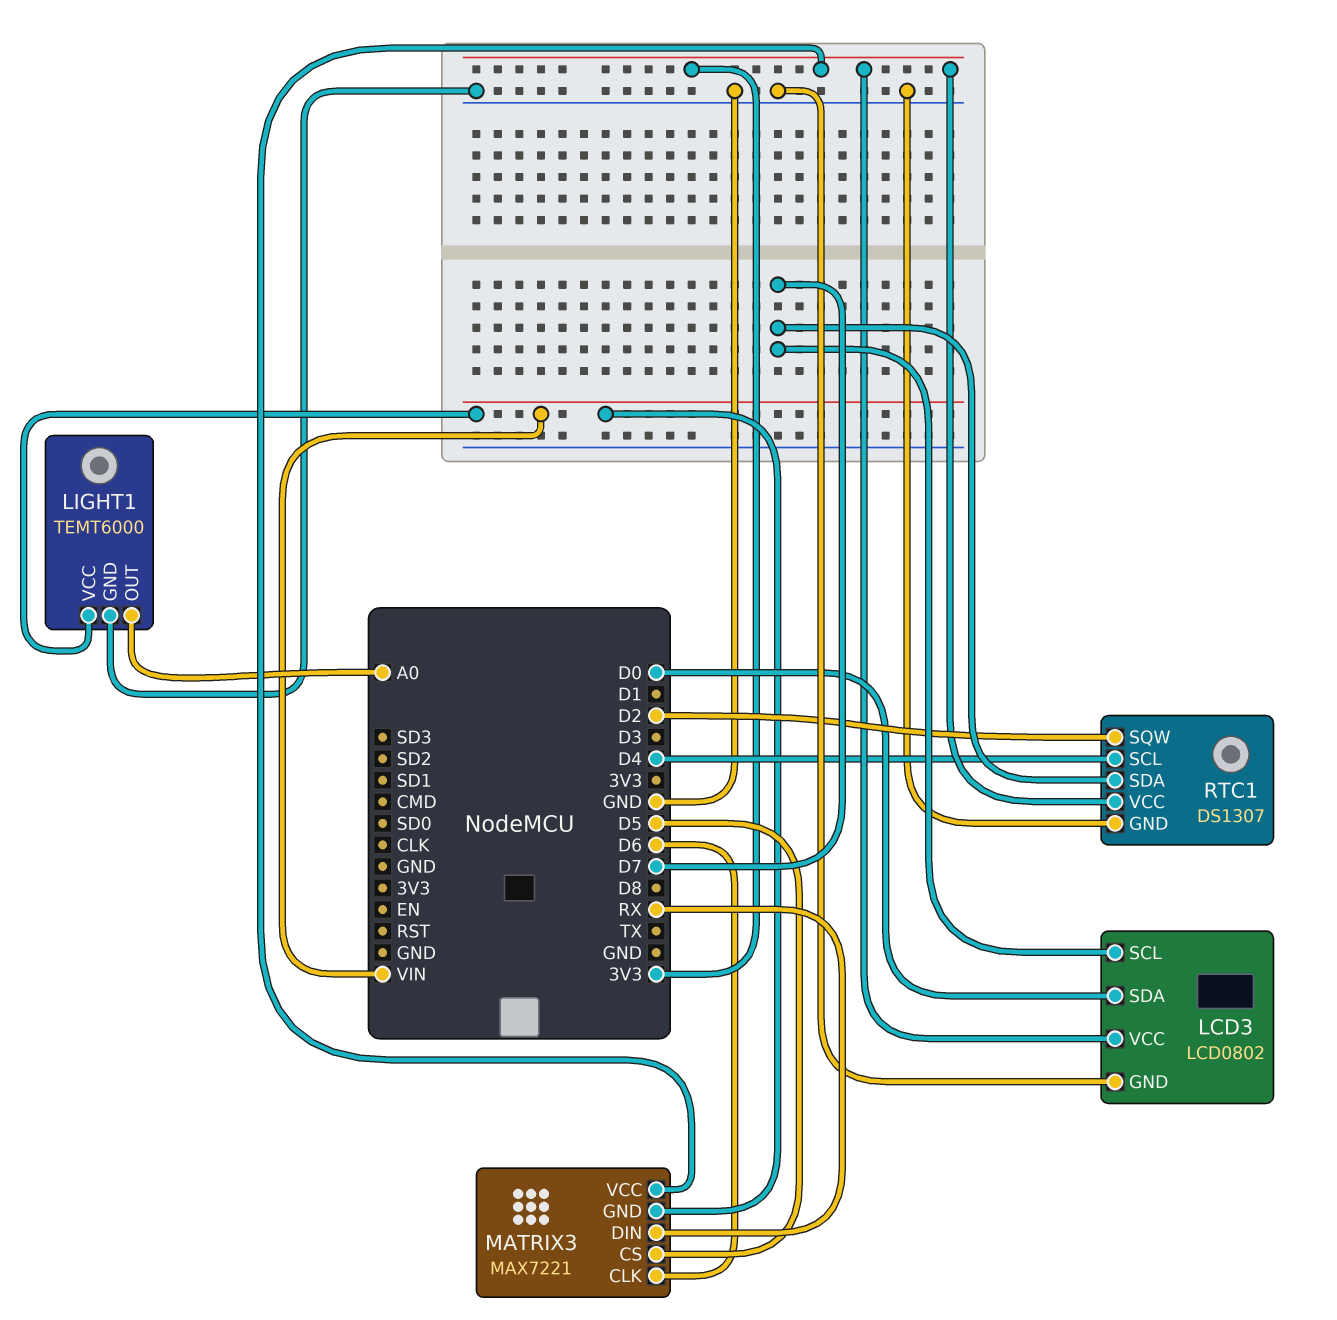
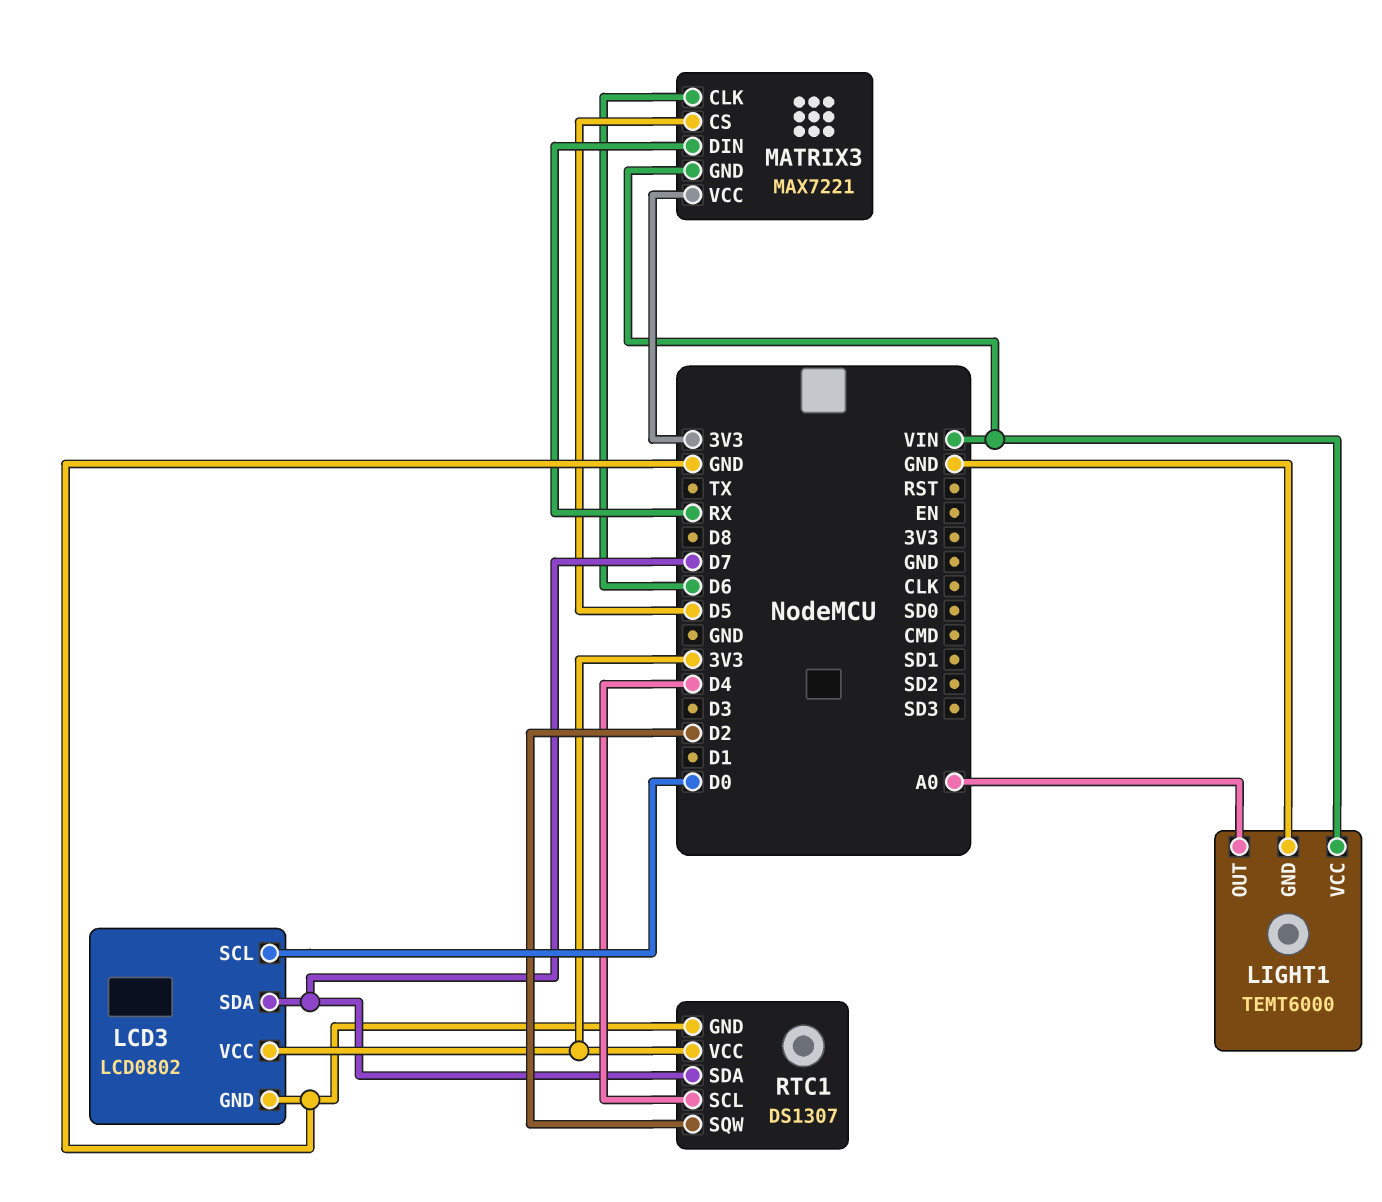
LCD3 pin SCL: D7 -> D0
LCD3 pin SDA: D0 -> D7

